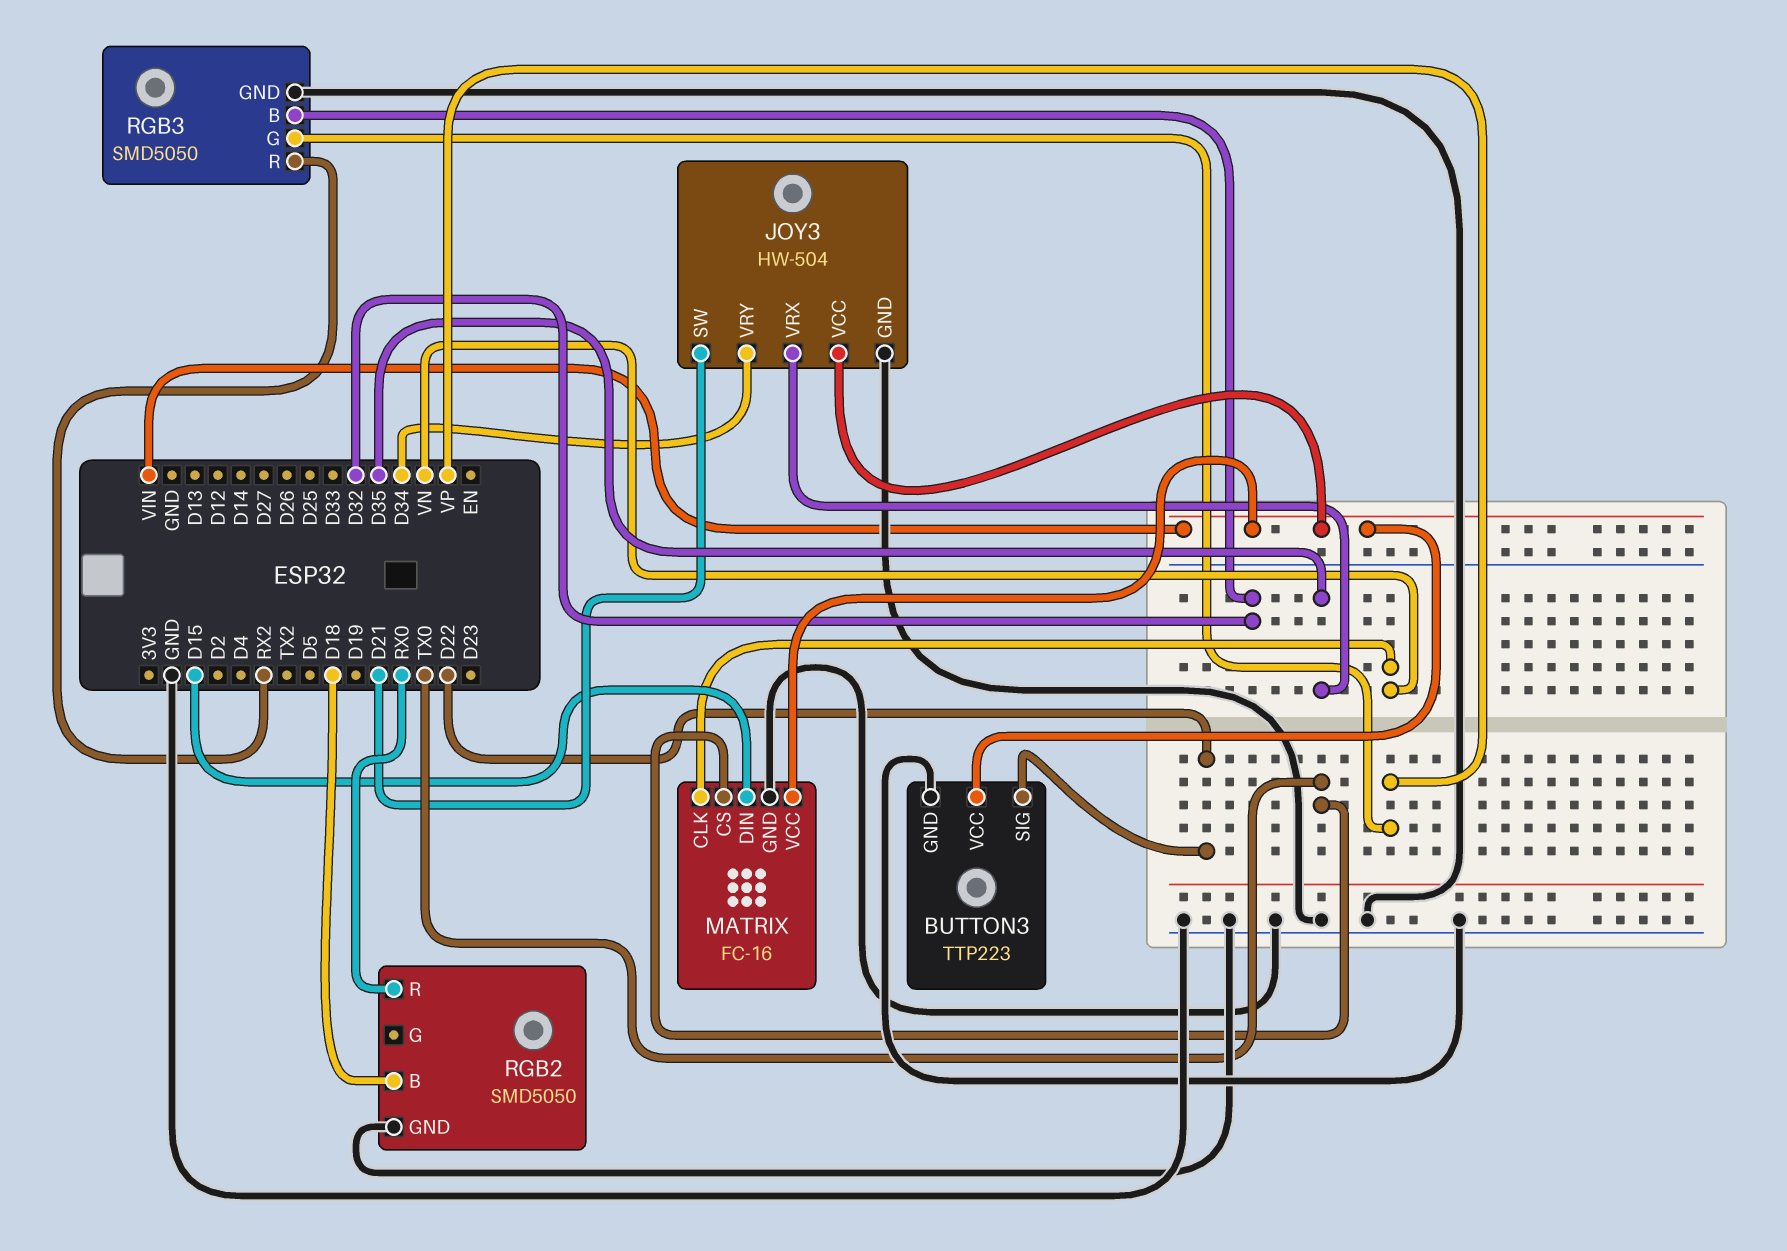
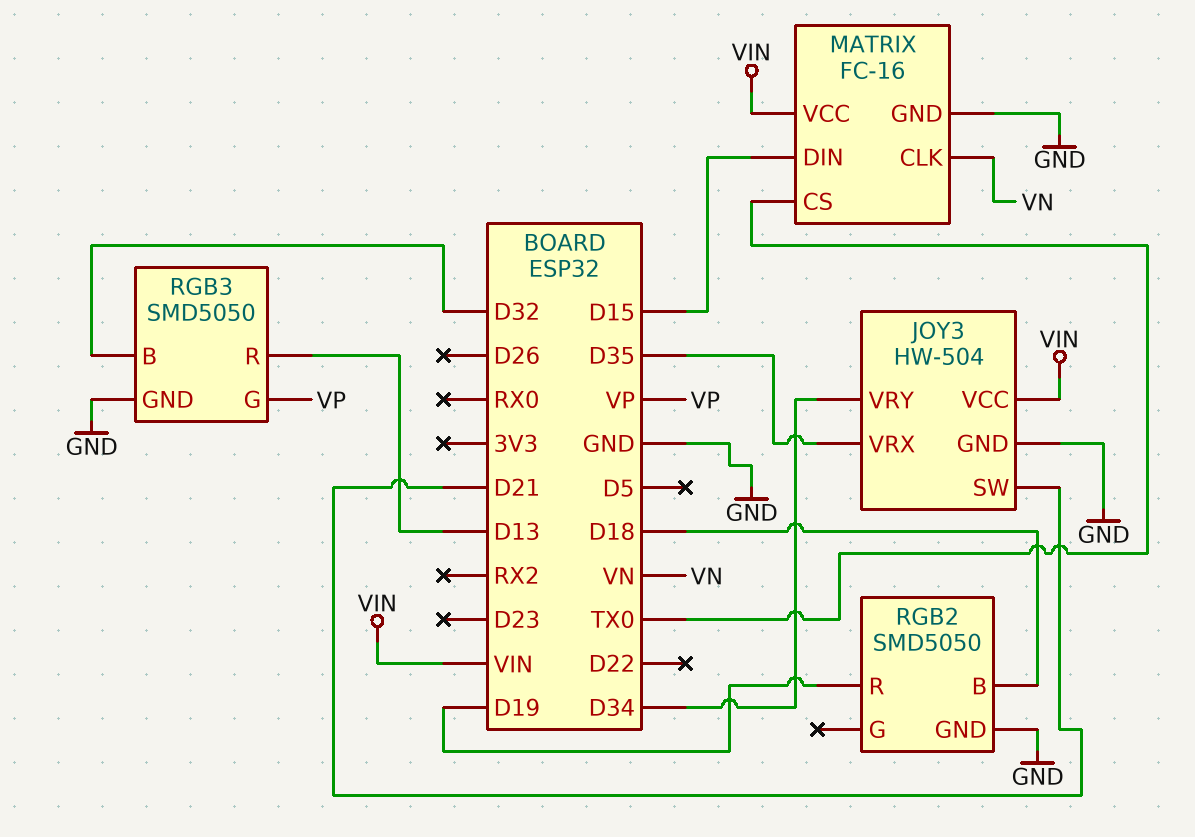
BUTTON3: TTP223 -> none
BUTTON3 pin GND: GND -> none
BUTTON3 pin SIG: D22 -> none
BUTTON3 pin VCC: VIN -> none
RGB2 pin R: RX0 -> D19
RGB3 pin R: RX2 -> D13

